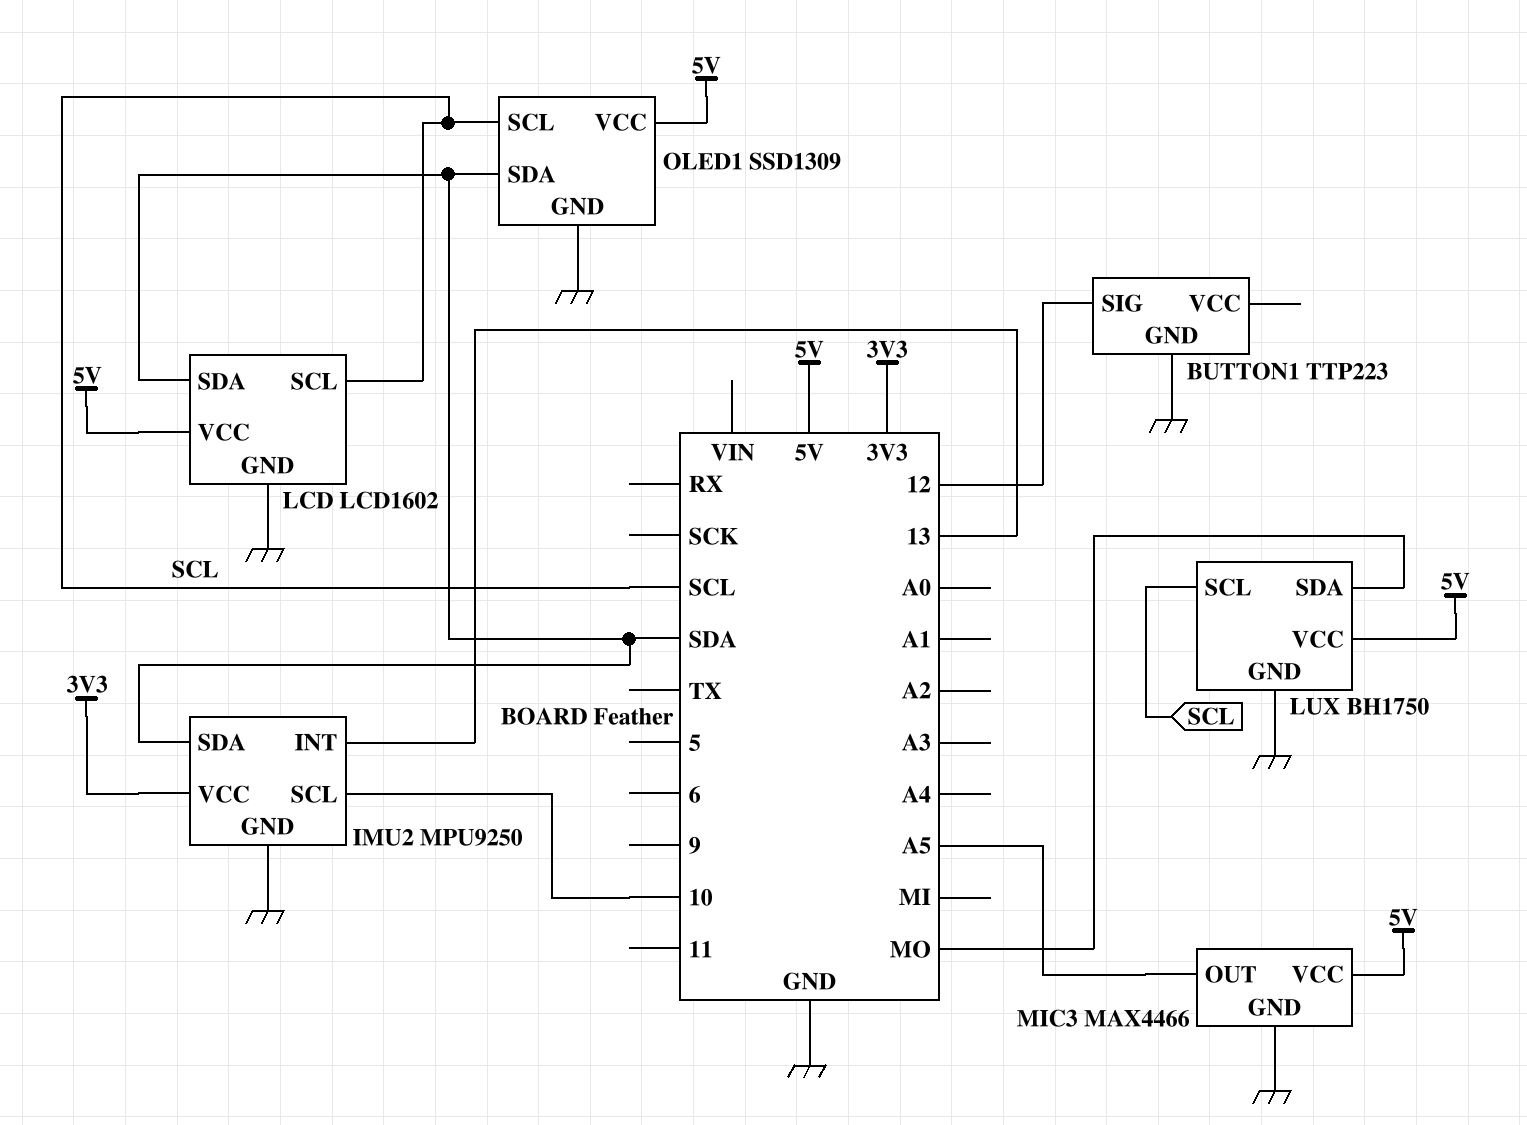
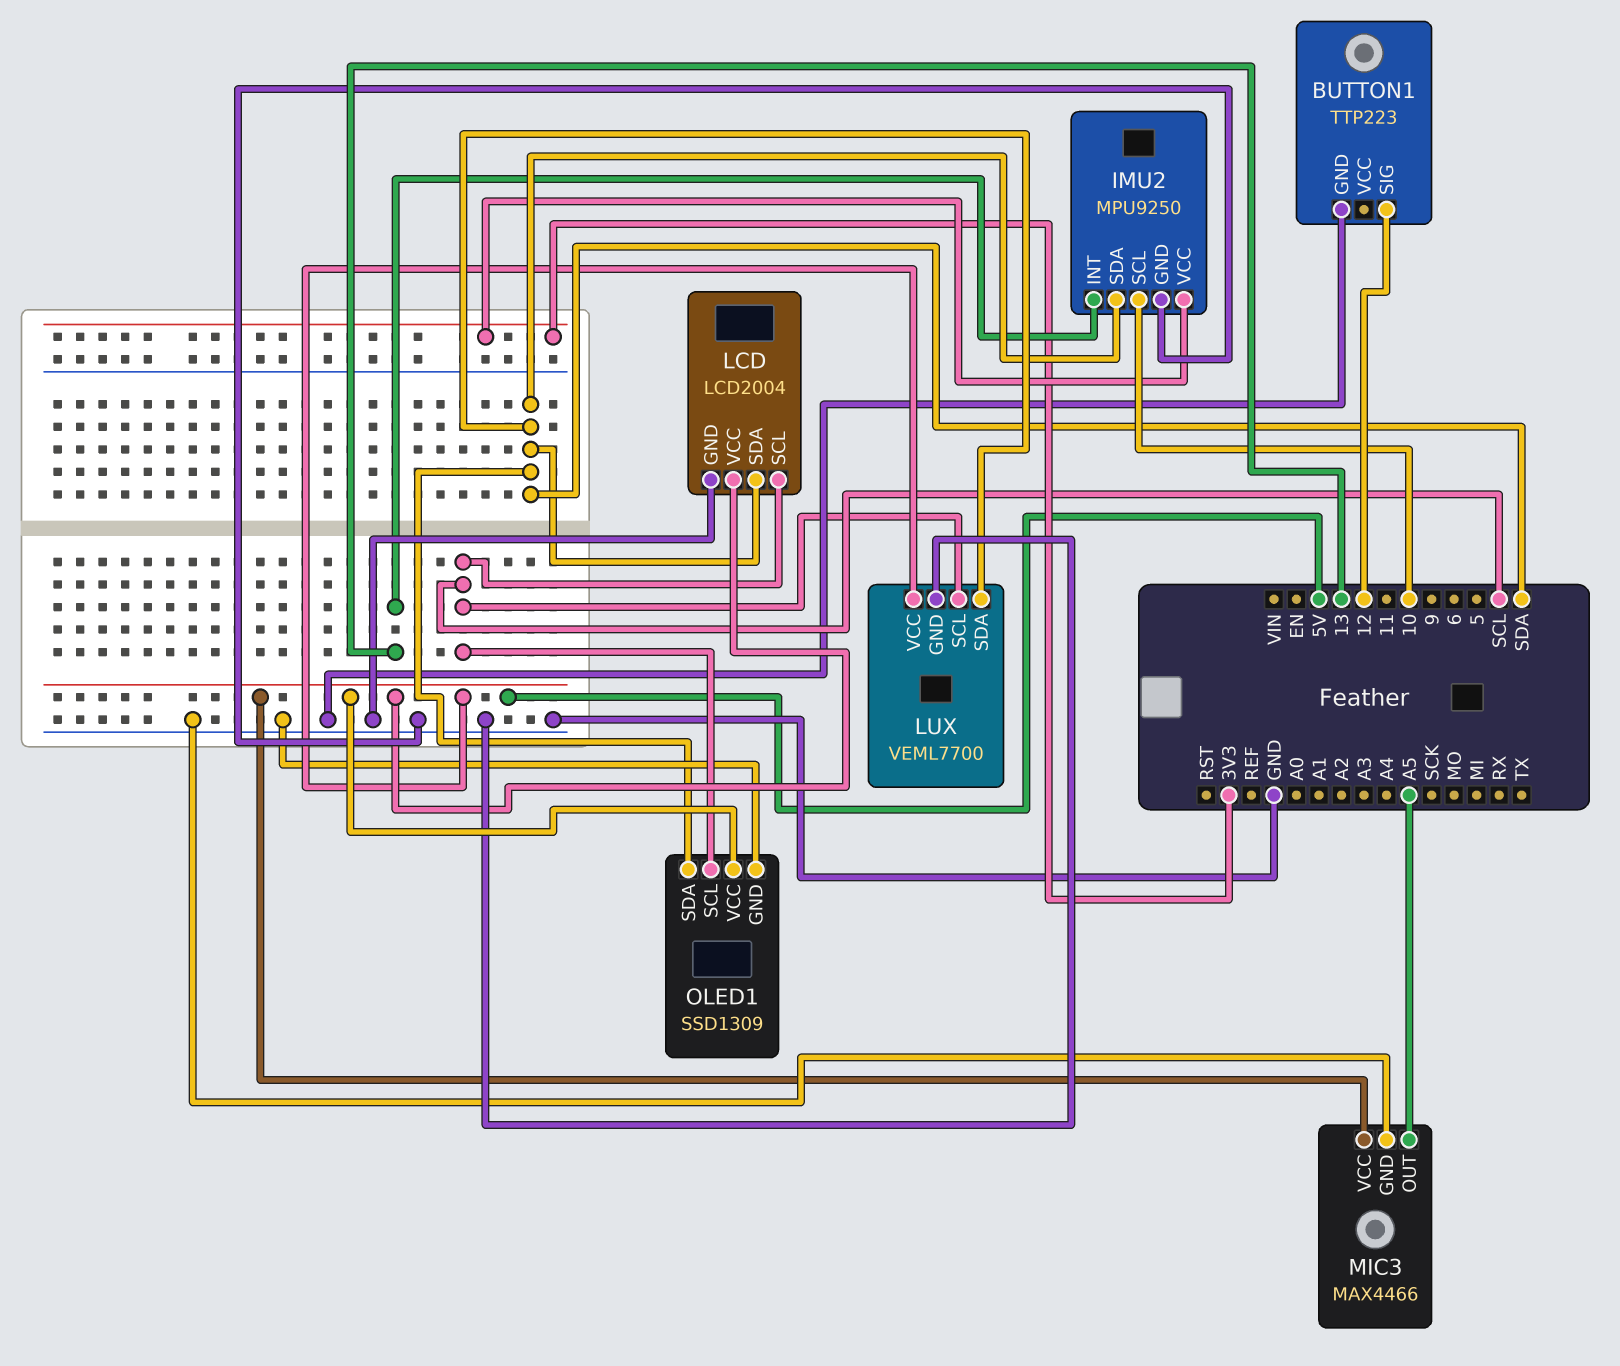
LCD: LCD1602 -> LCD2004
LUX: BH1750 -> VEML7700
LUX pin SDA: MO -> SDA

